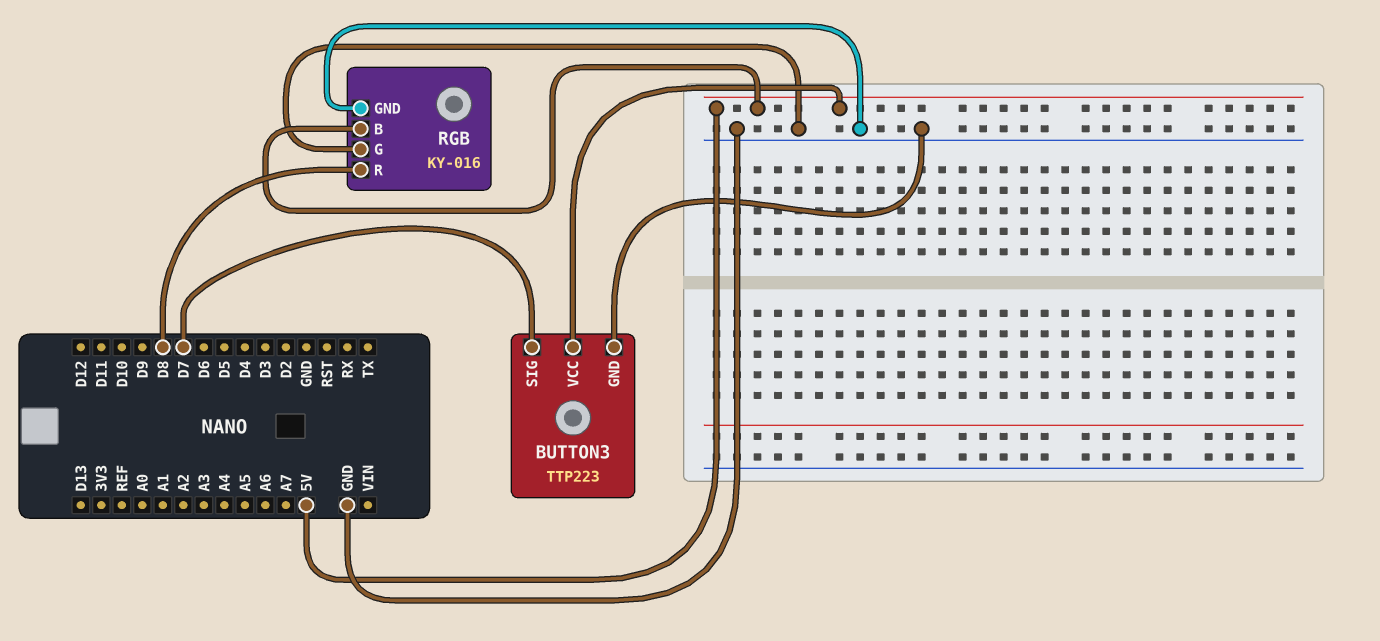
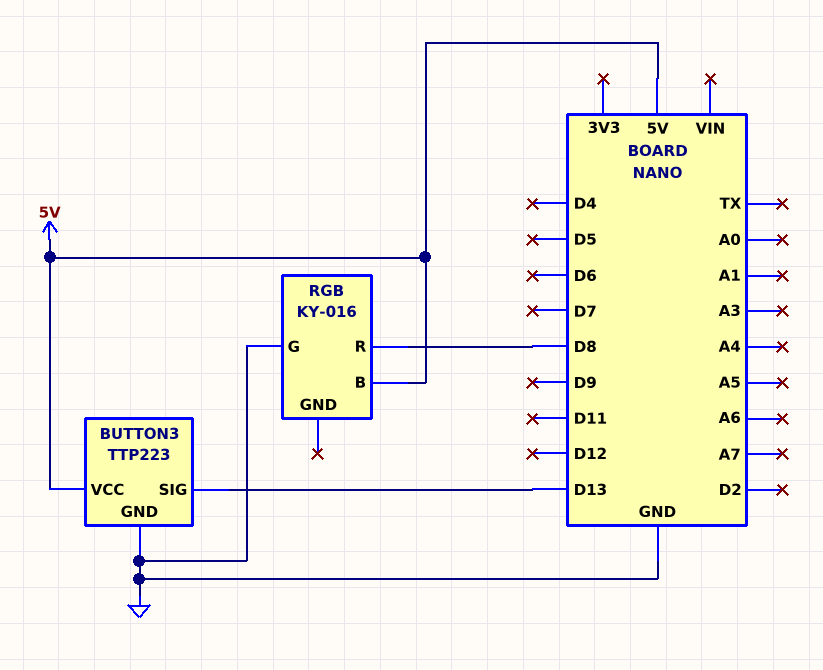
BUTTON3 pin SIG: D7 -> D13
RGB pin GND: GND -> none

